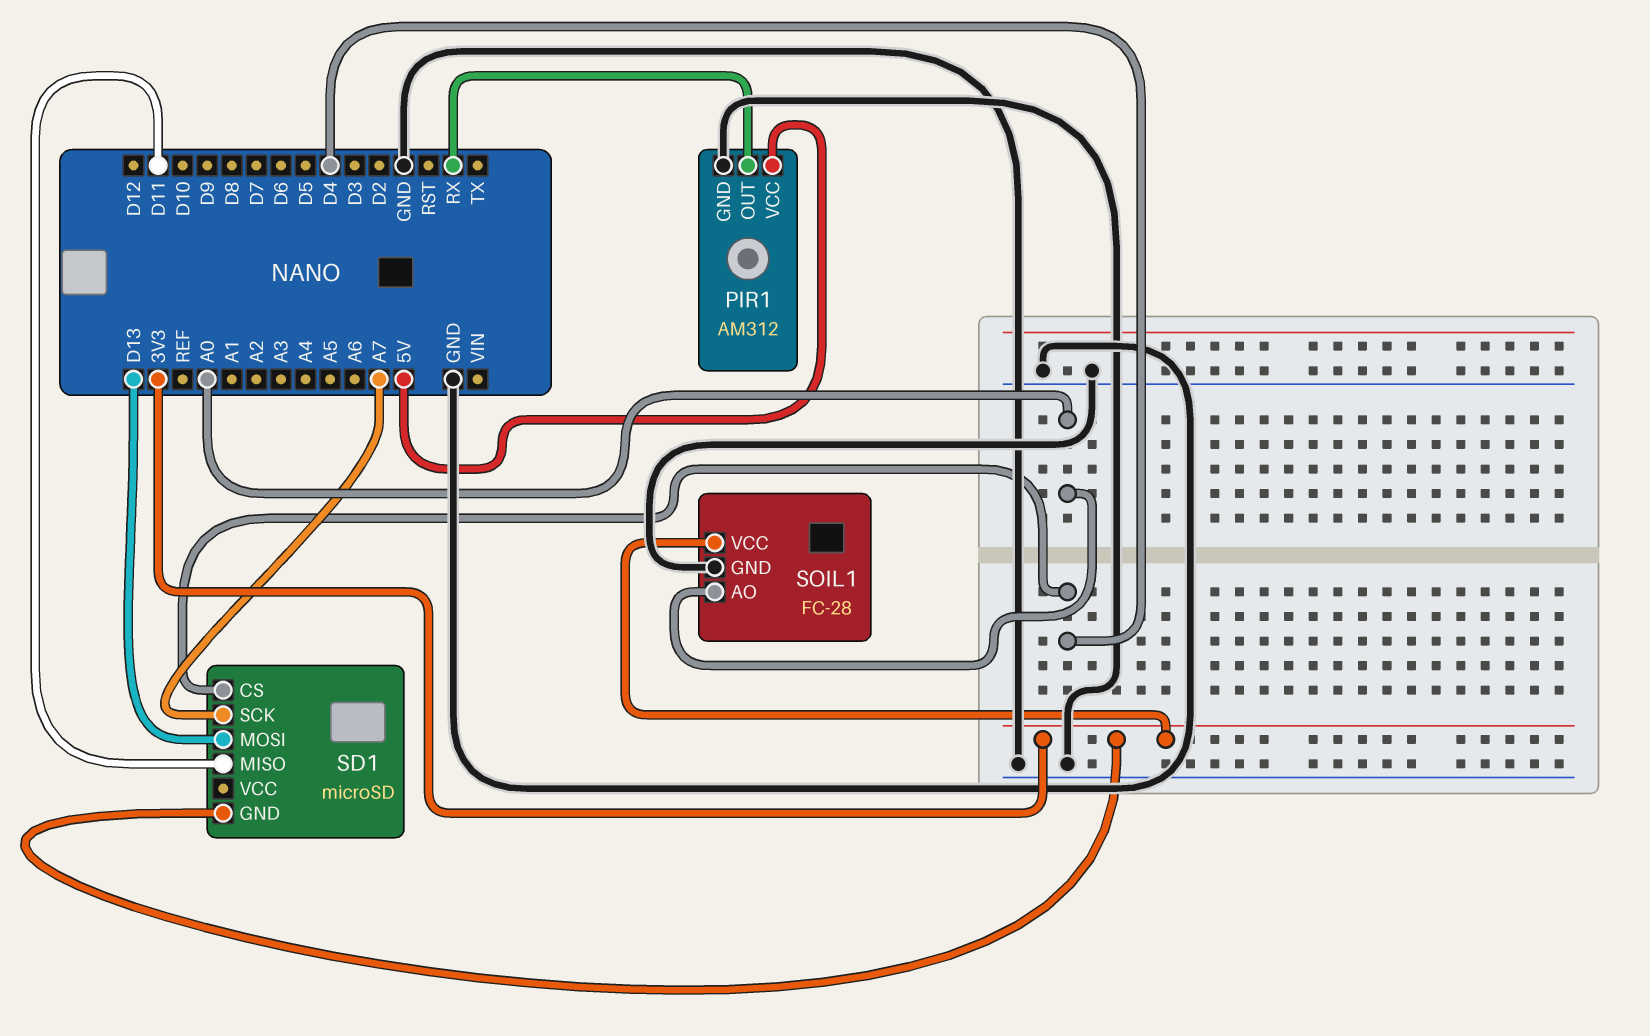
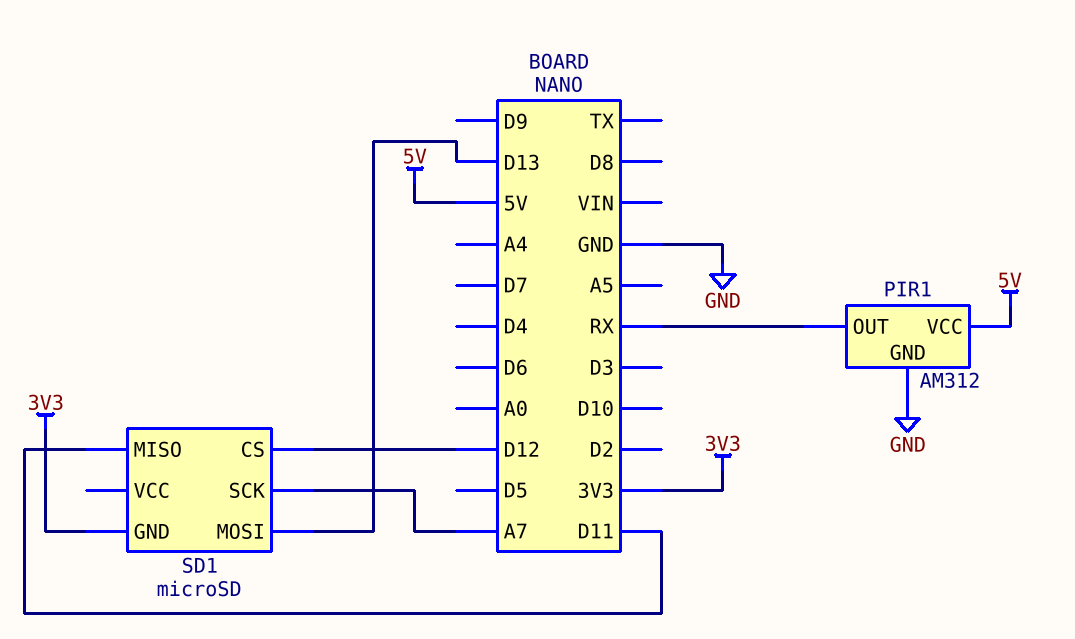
SD1 pin CS: D4 -> D12
SOIL1: FC-28 -> none
SOIL1 pin AO: A0 -> none
SOIL1 pin GND: GND -> none
SOIL1 pin VCC: 3V3 -> none

